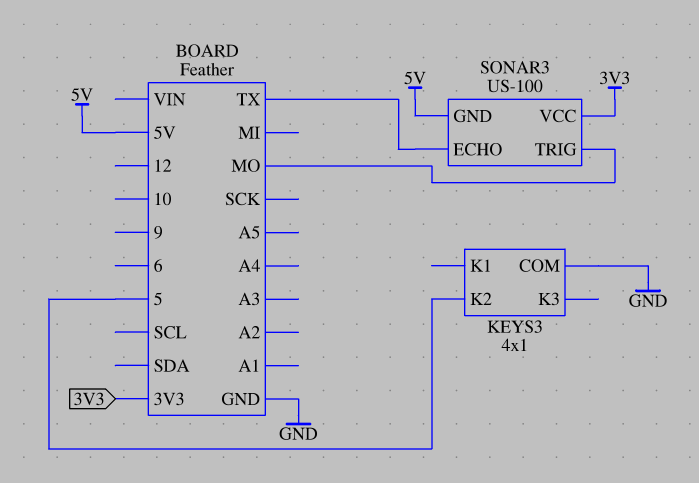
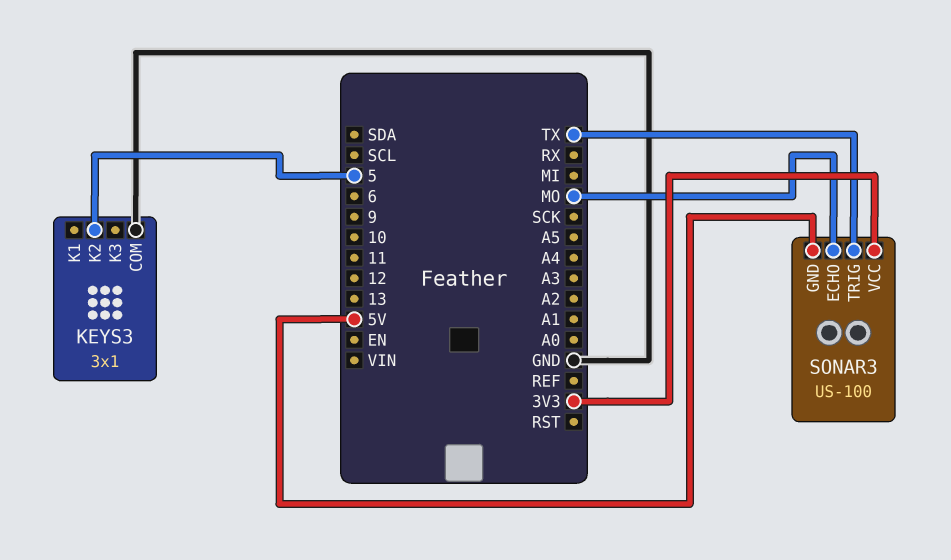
KEYS3: 4x1 -> 3x1
SONAR3 pin ECHO: TX -> MO
SONAR3 pin TRIG: MO -> TX

